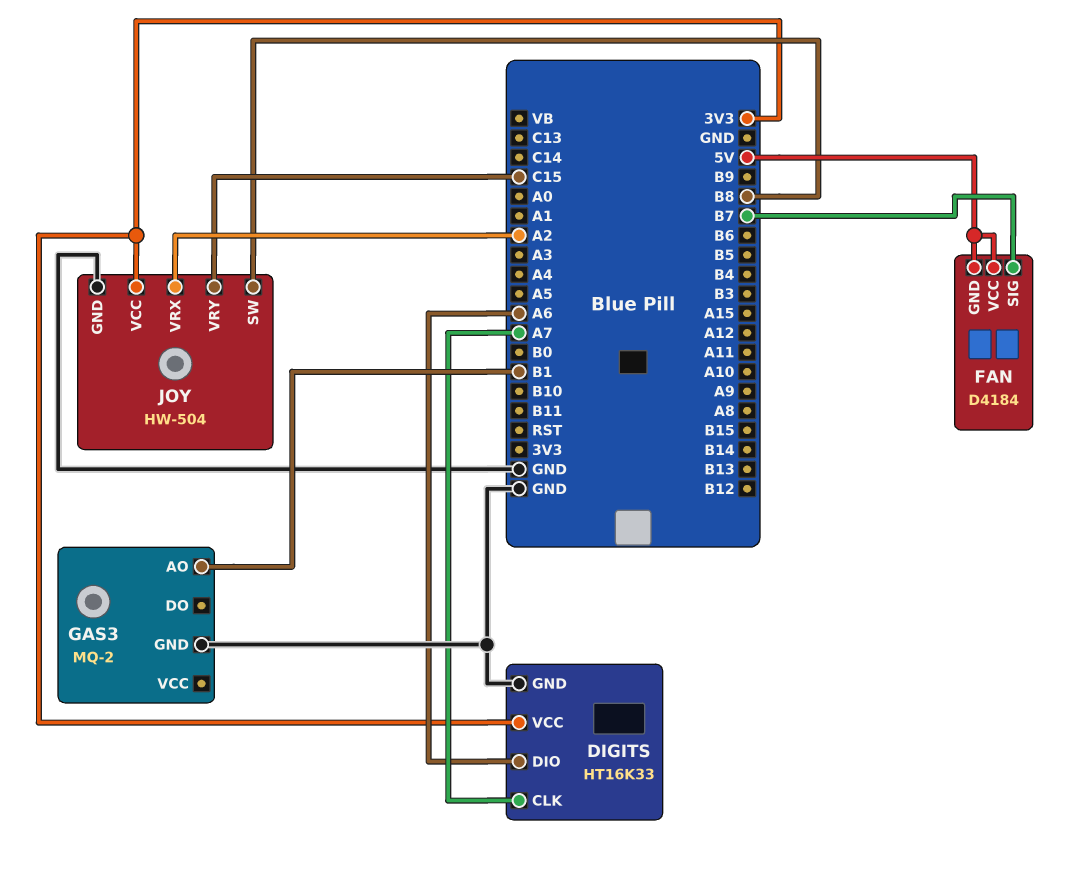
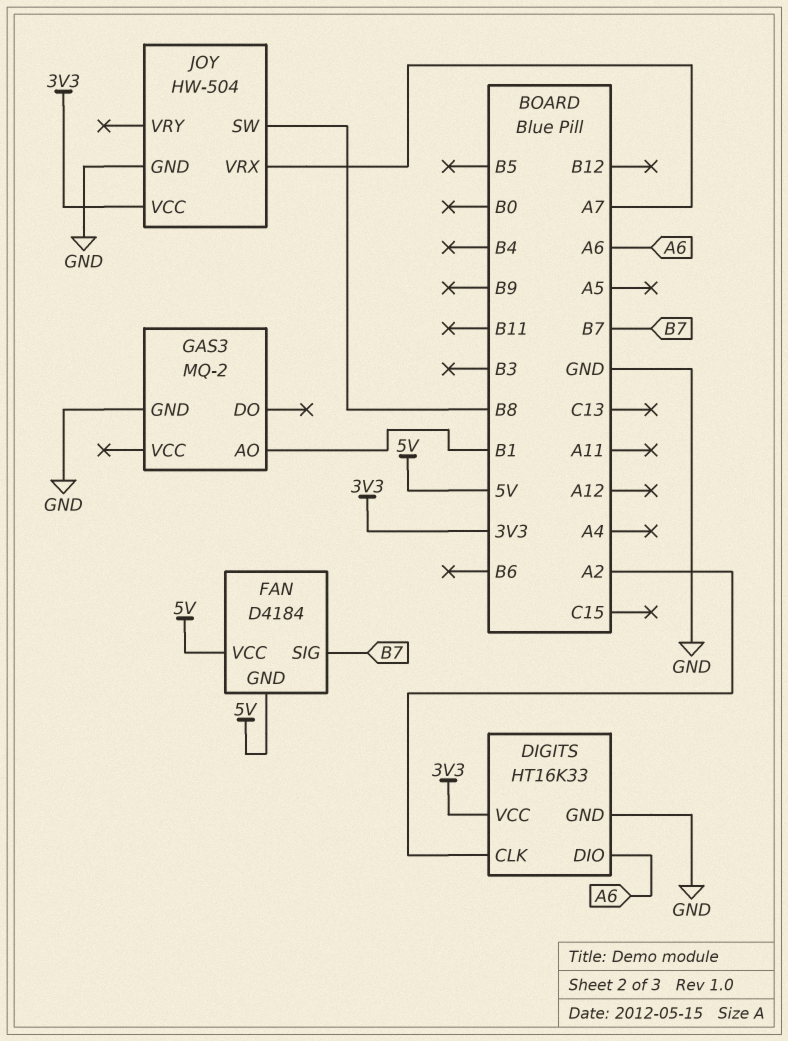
DIGITS pin CLK: A7 -> A2
JOY pin VRX: A2 -> A7
JOY pin VRY: C15 -> none

